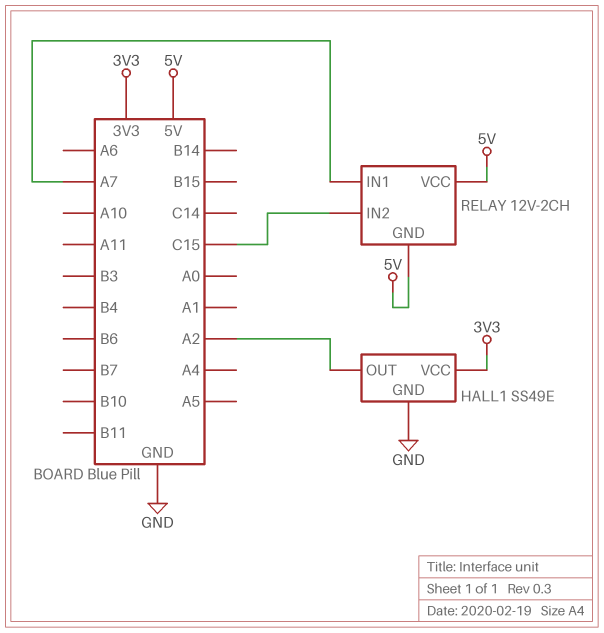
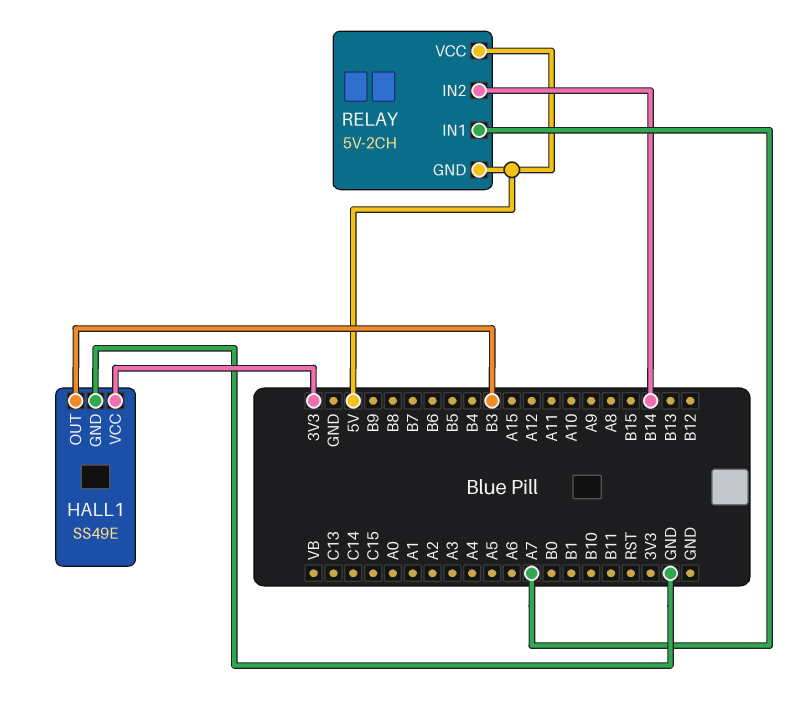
HALL1 pin OUT: A2 -> B3
RELAY: 12V-2CH -> 5V-2CH
RELAY pin IN2: C15 -> B14

